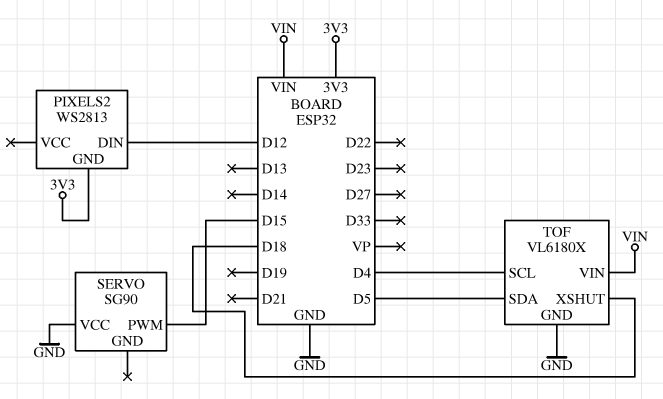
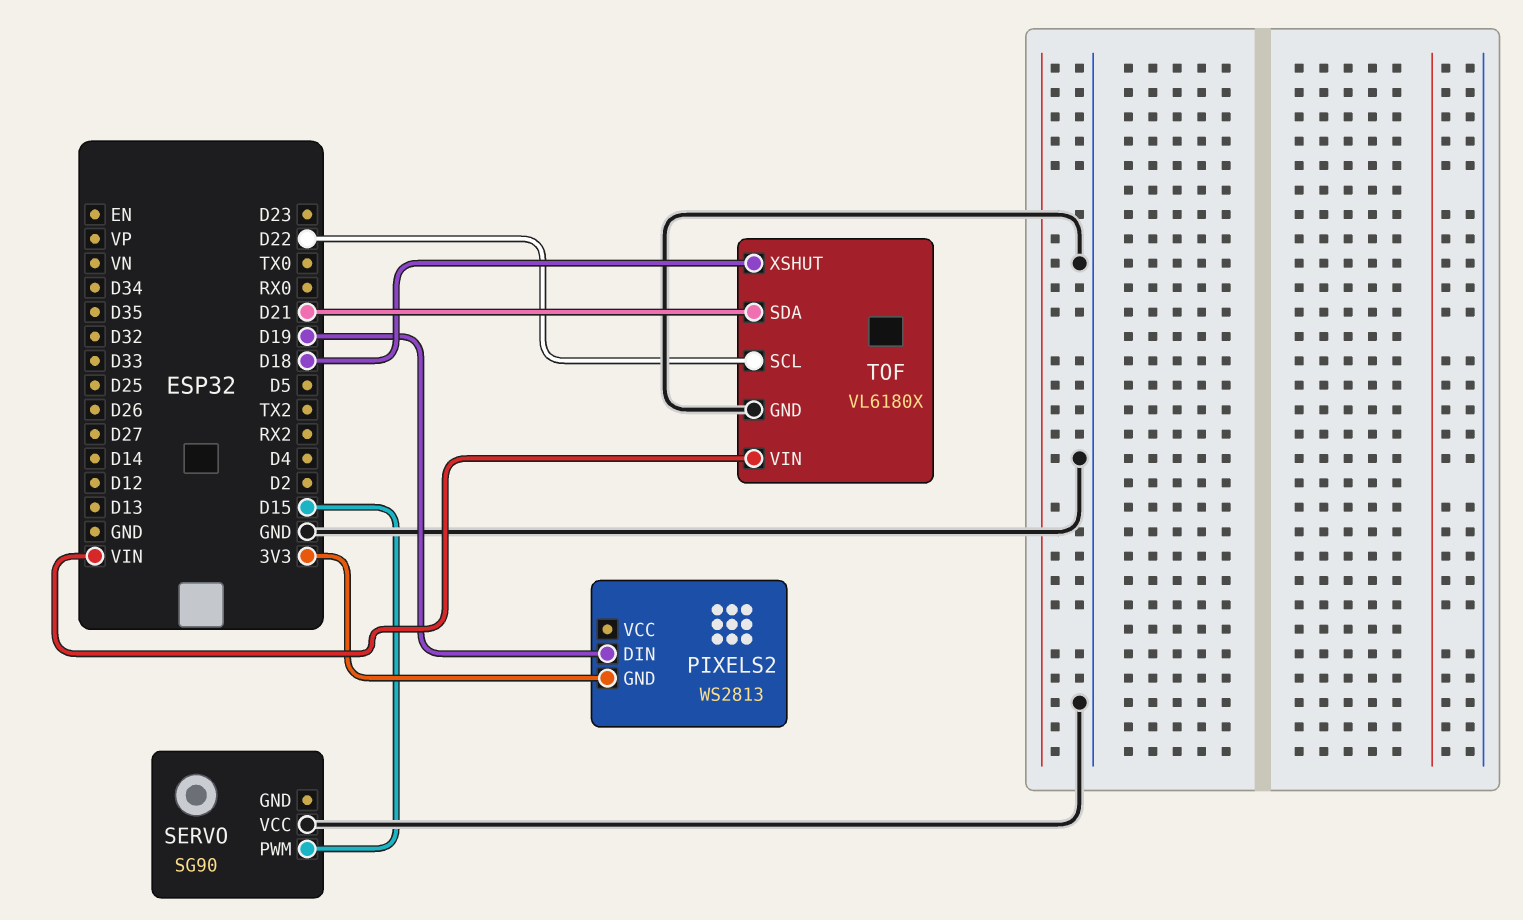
PIXELS2 pin DIN: D12 -> D19
TOF pin SCL: D4 -> D22
TOF pin SDA: D5 -> D21

